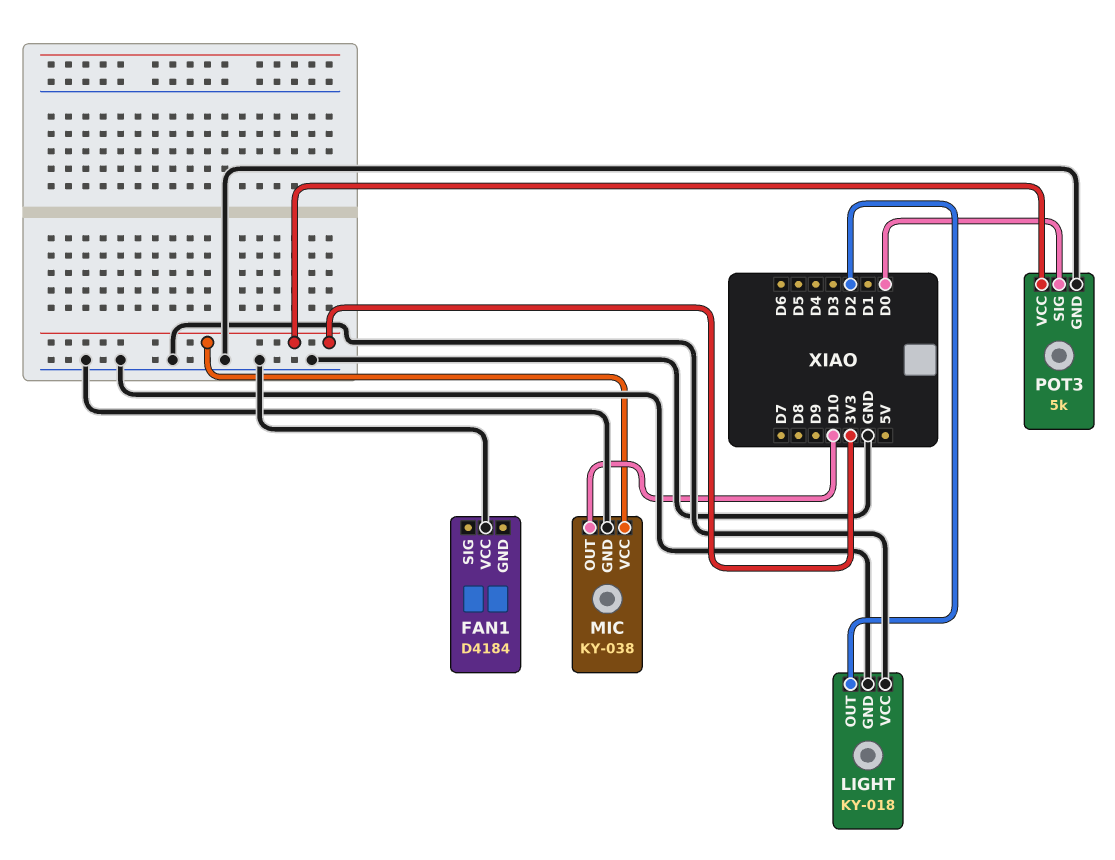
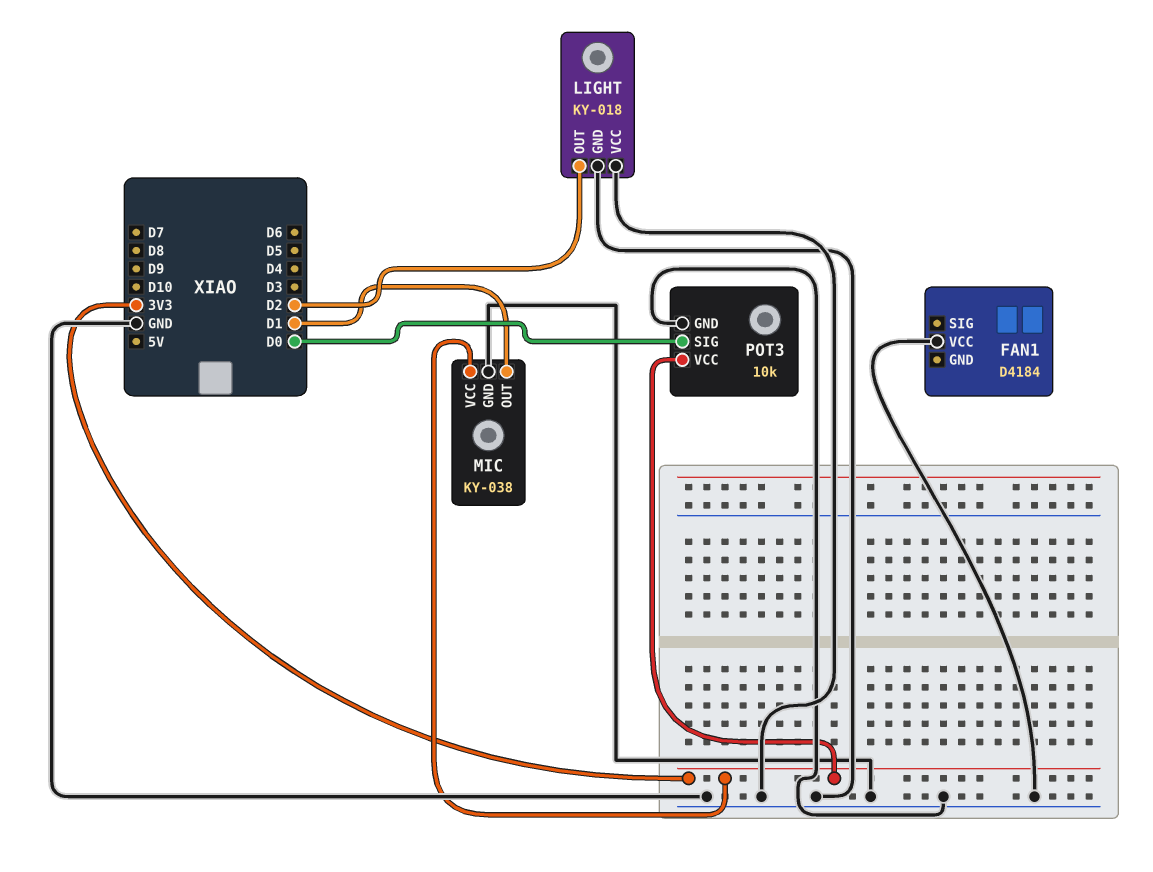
MIC pin OUT: D10 -> D1
POT3: 5k -> 10k

